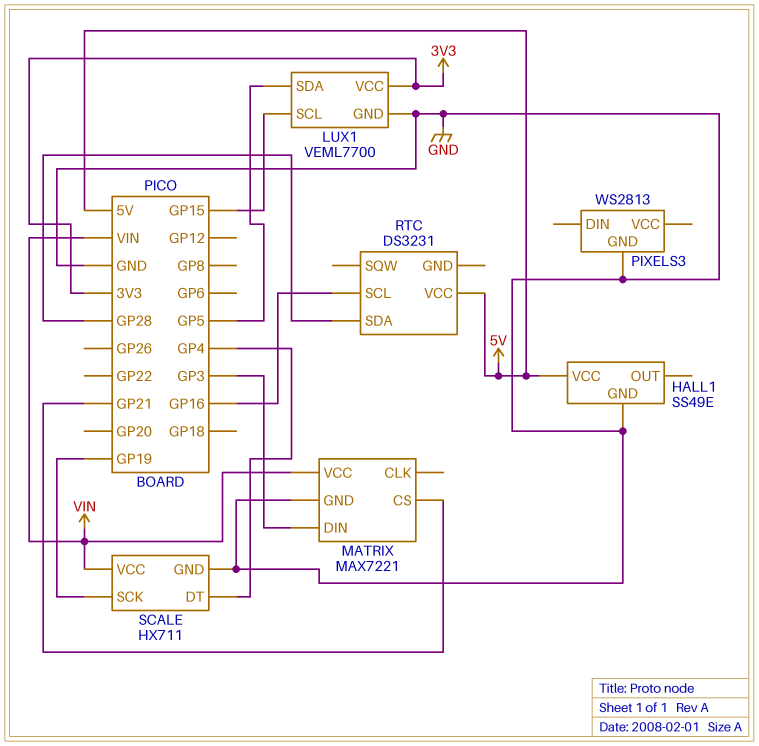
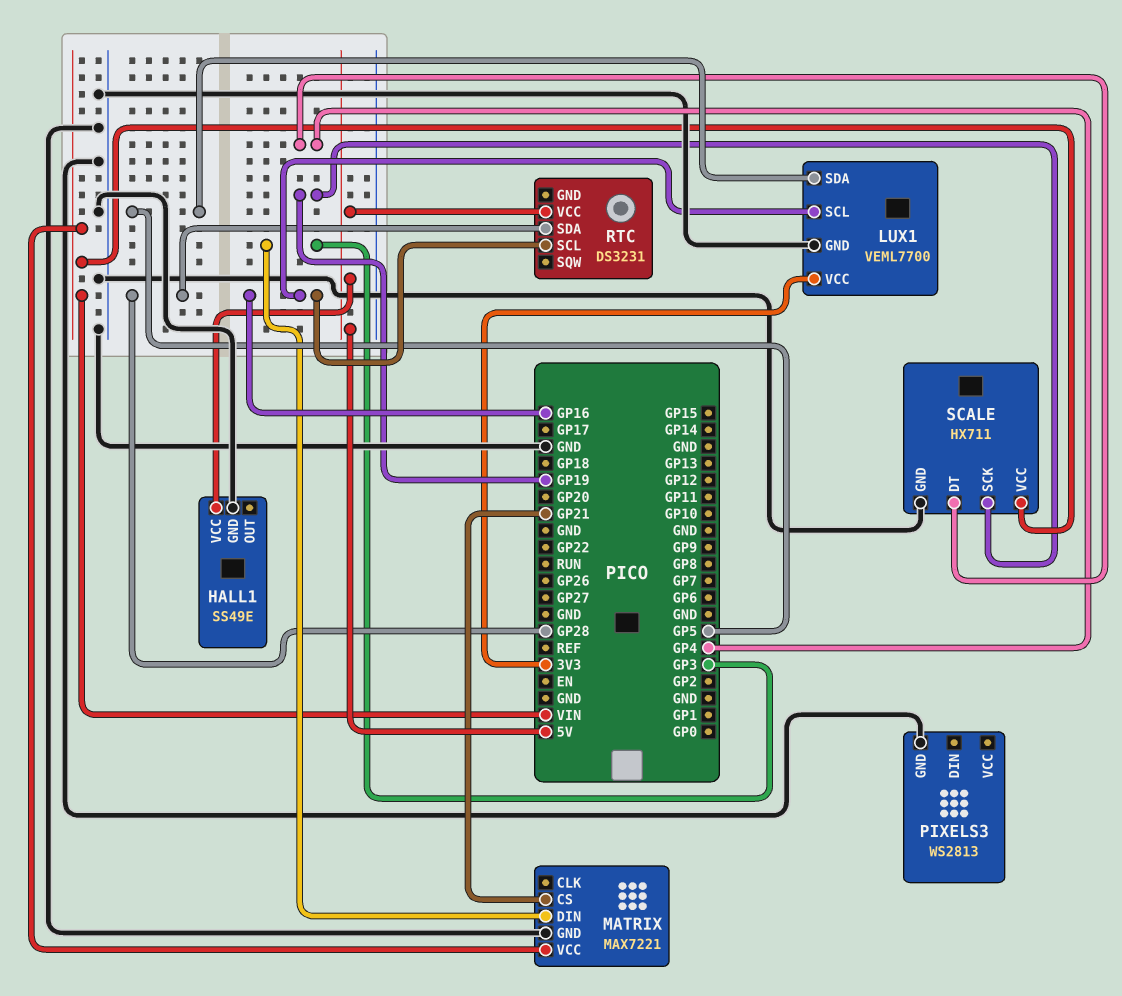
LUX1 pin SCL: GP15 -> GP16

